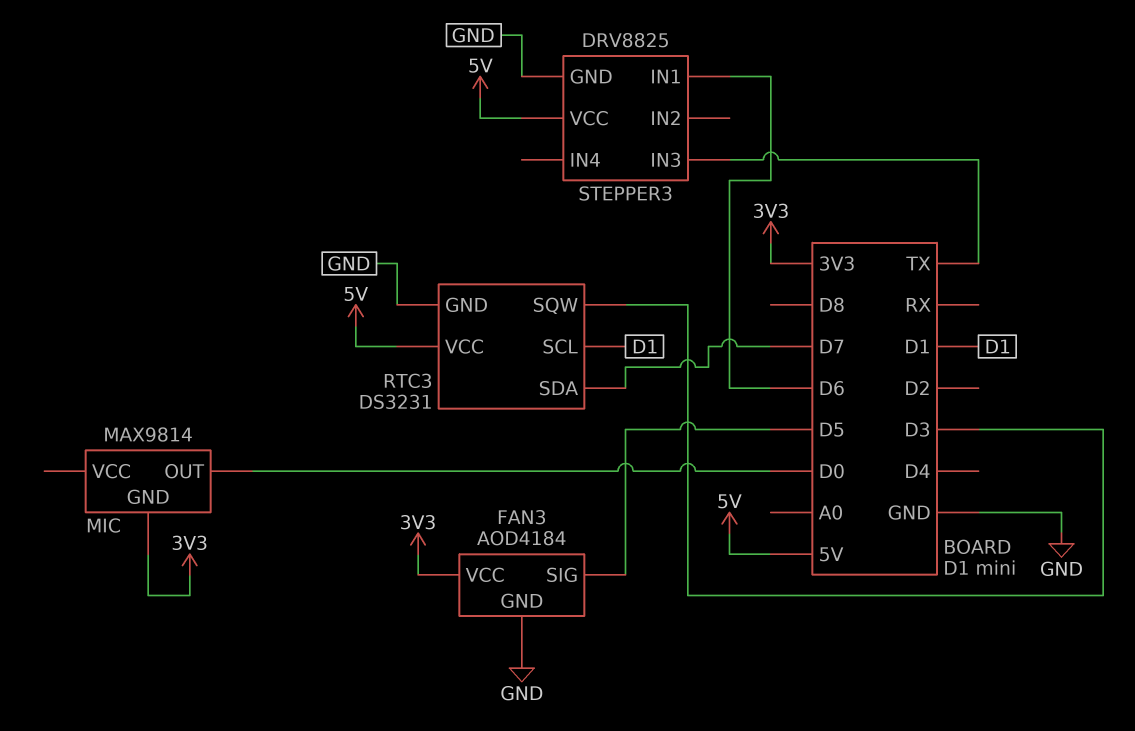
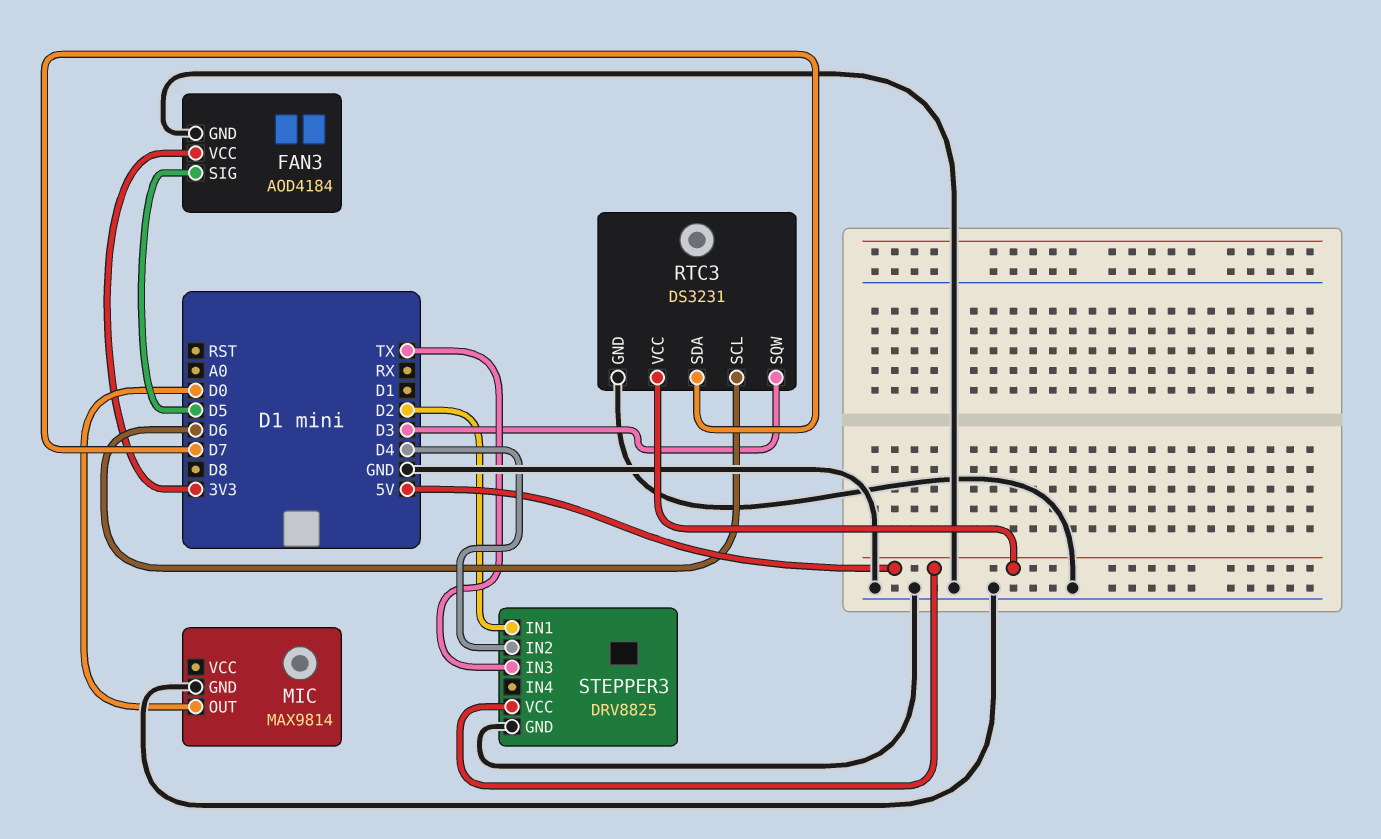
MIC pin GND: 3V3 -> GND
RTC3 pin SCL: D1 -> D6
STEPPER3 pin IN1: D6 -> D2
STEPPER3 pin IN2: none -> D4

